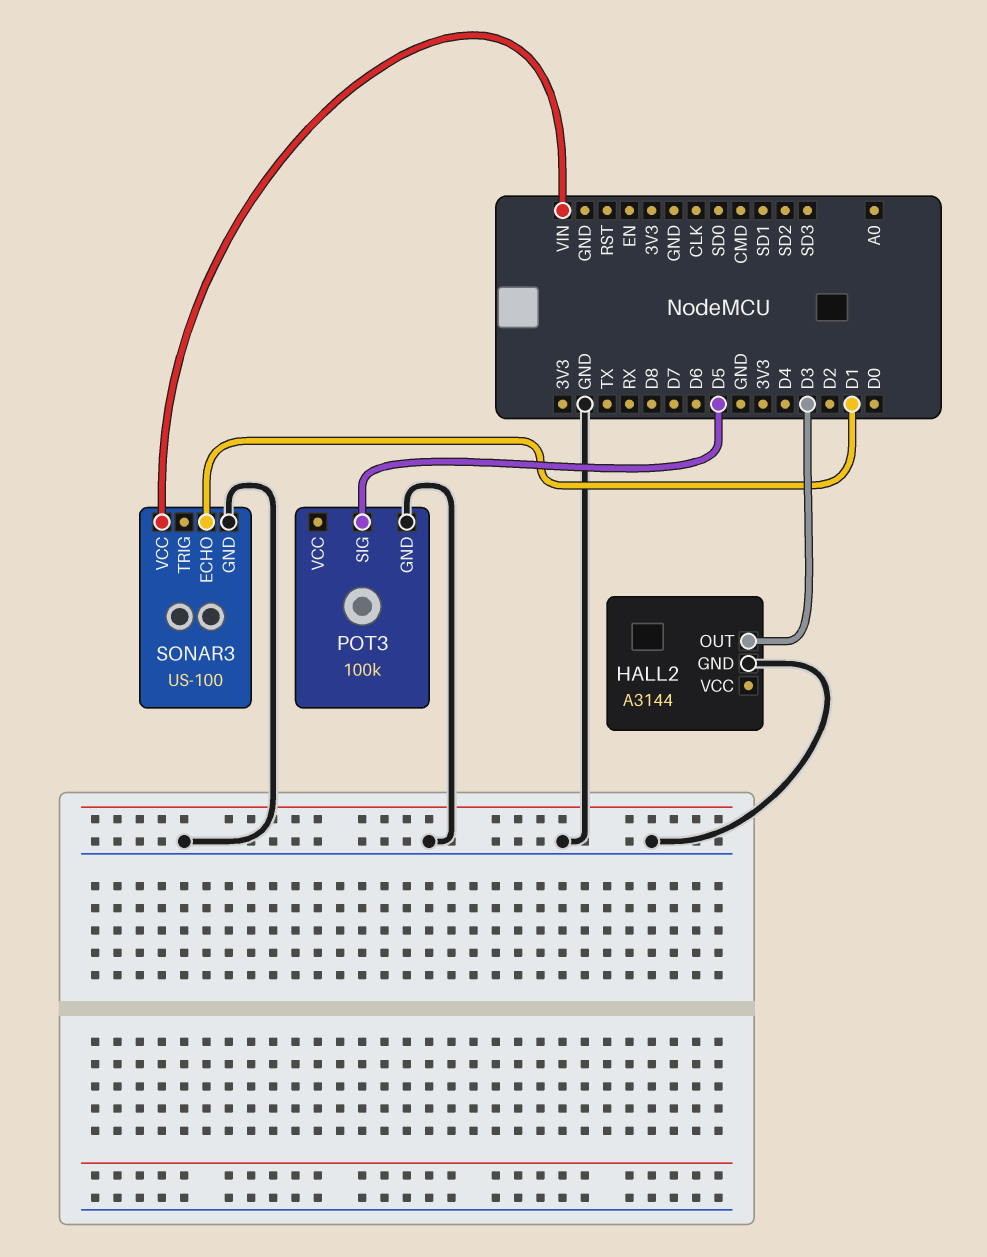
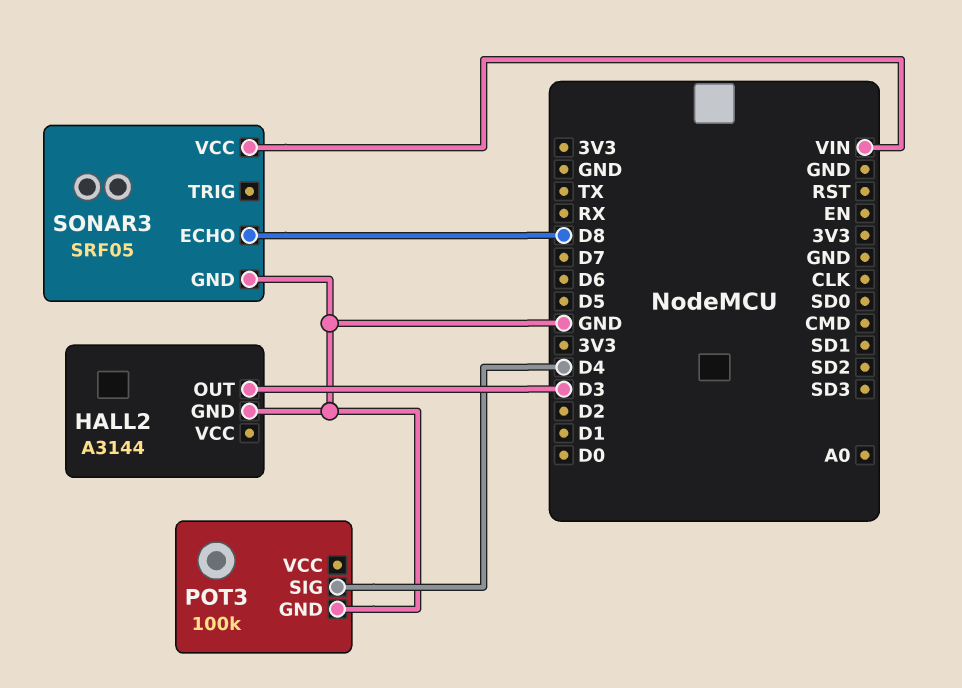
POT3 pin SIG: D5 -> D4
SONAR3: US-100 -> SRF05
SONAR3 pin ECHO: D1 -> D8

